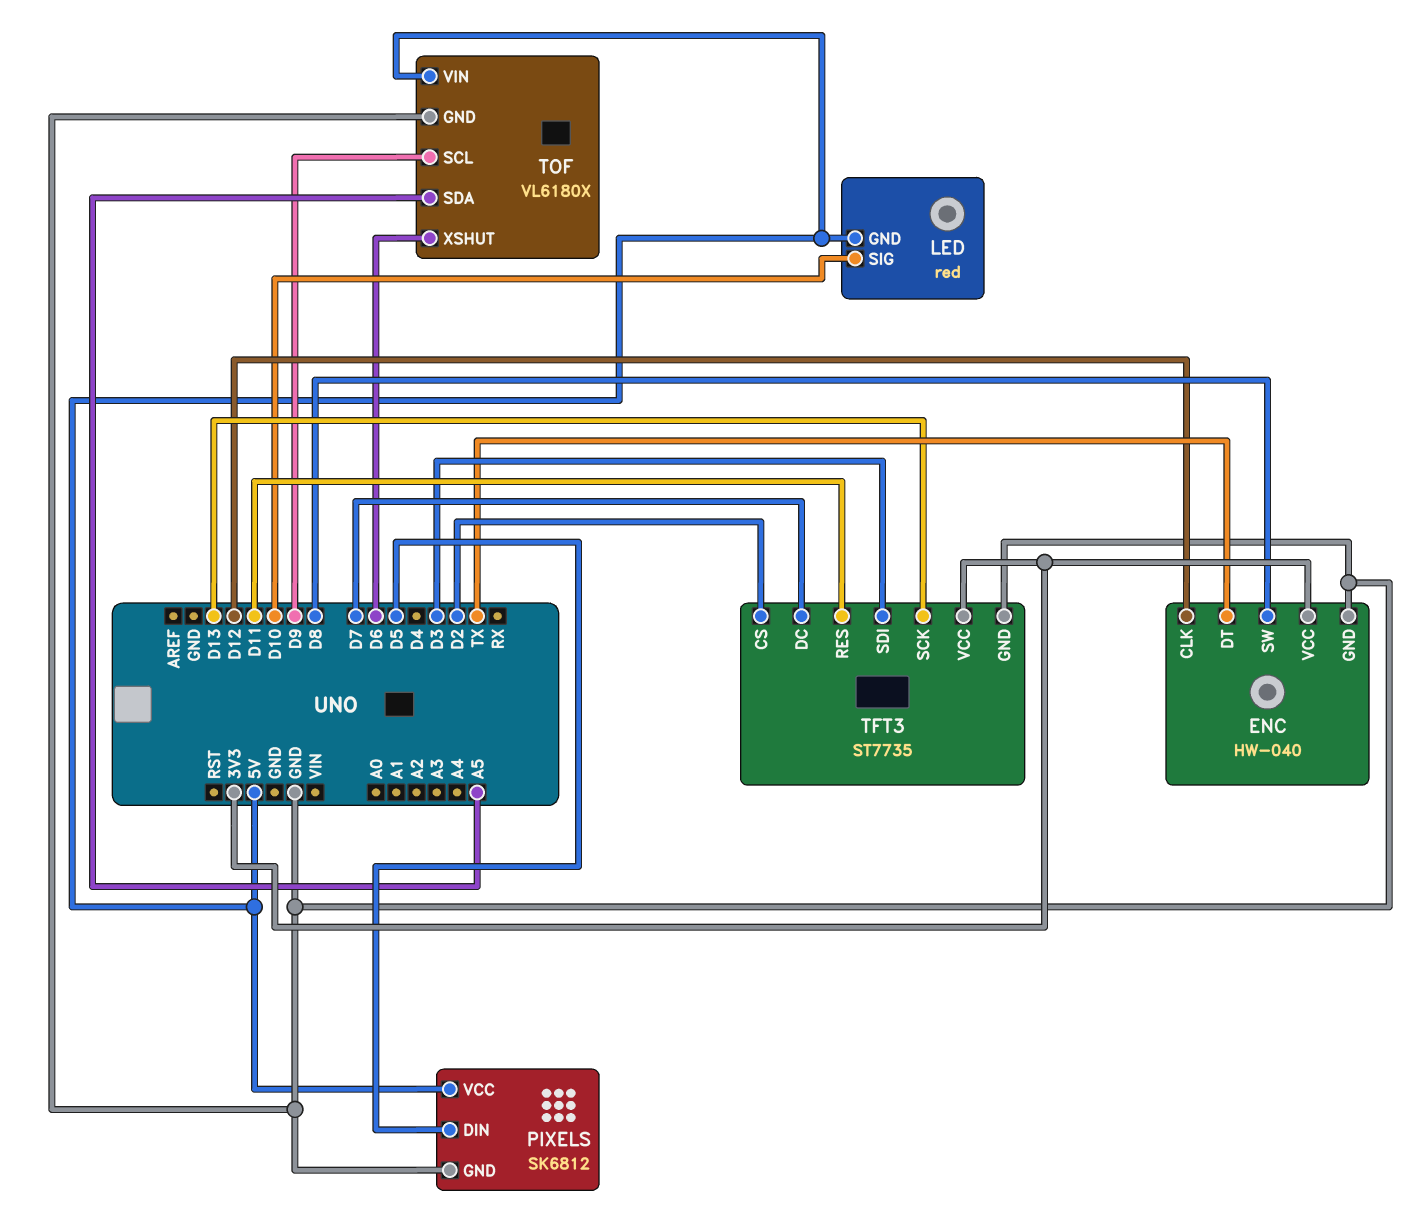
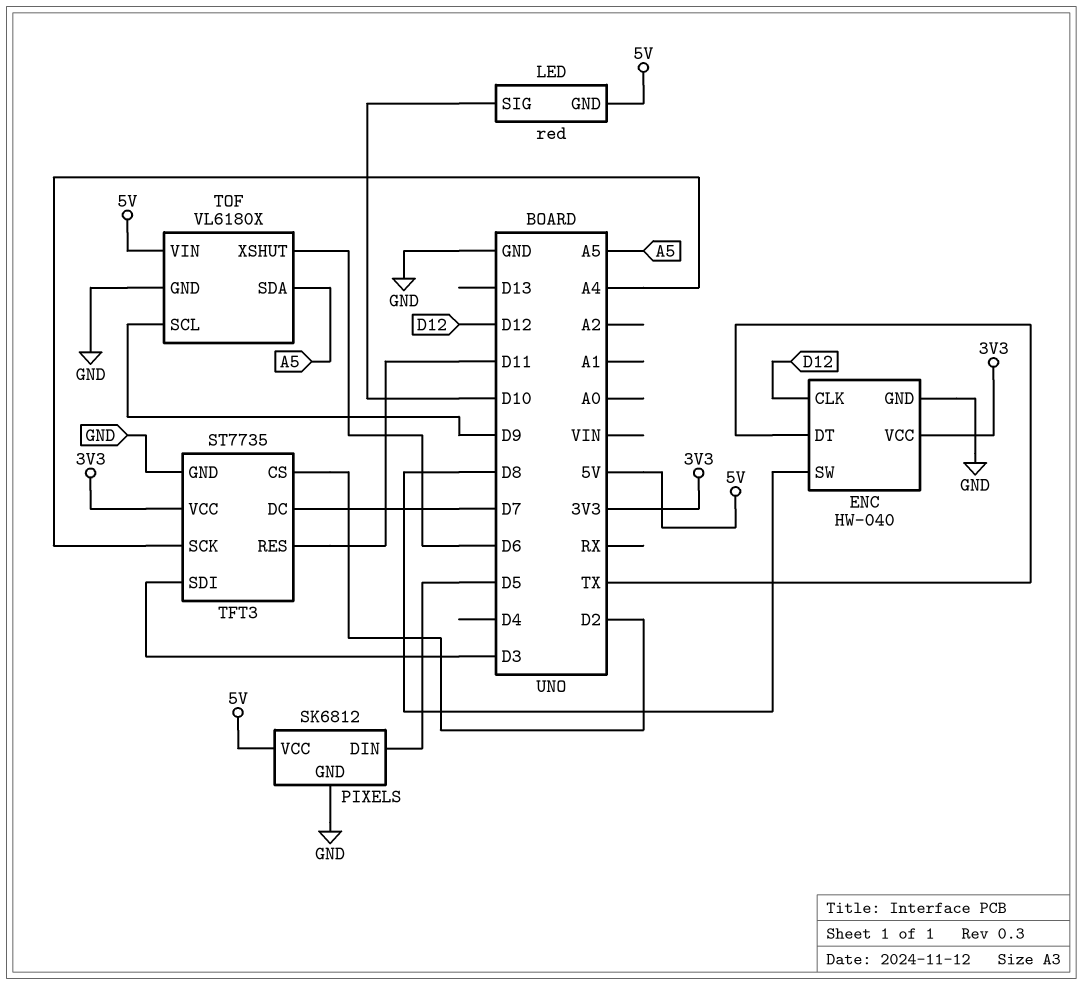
TFT3 pin SCK: D13 -> A4

